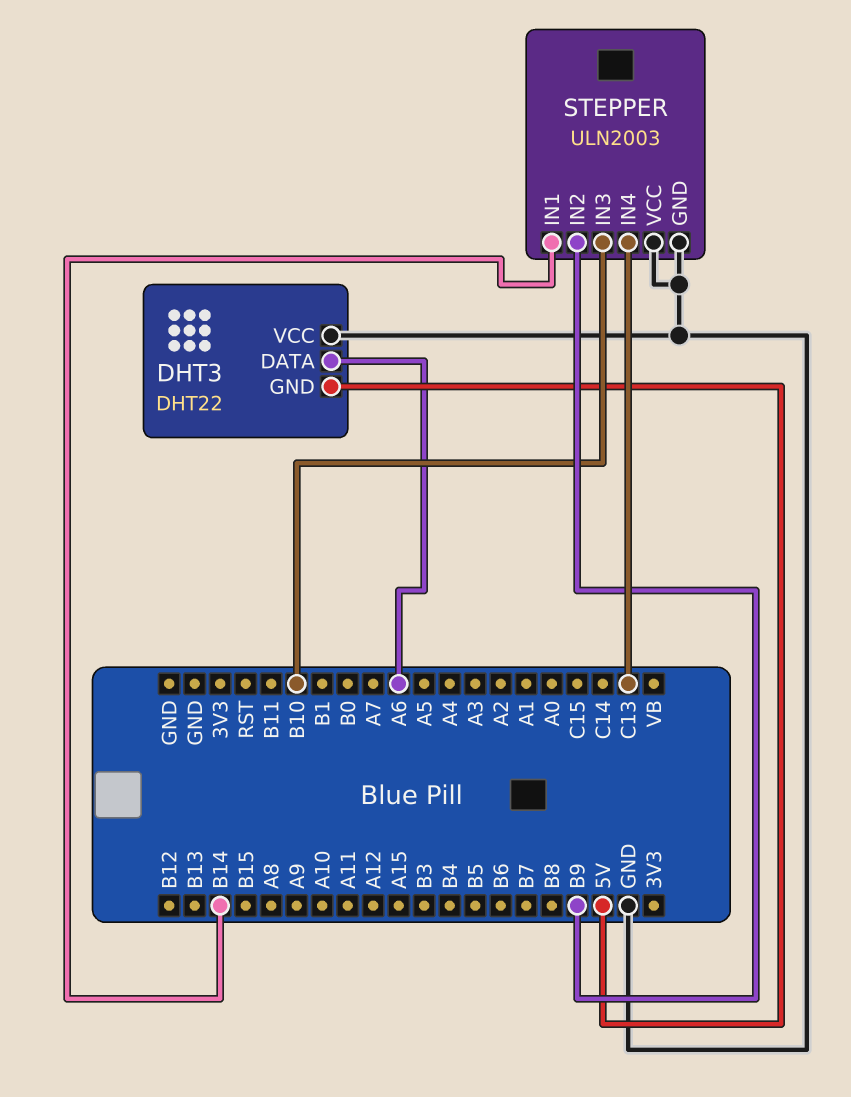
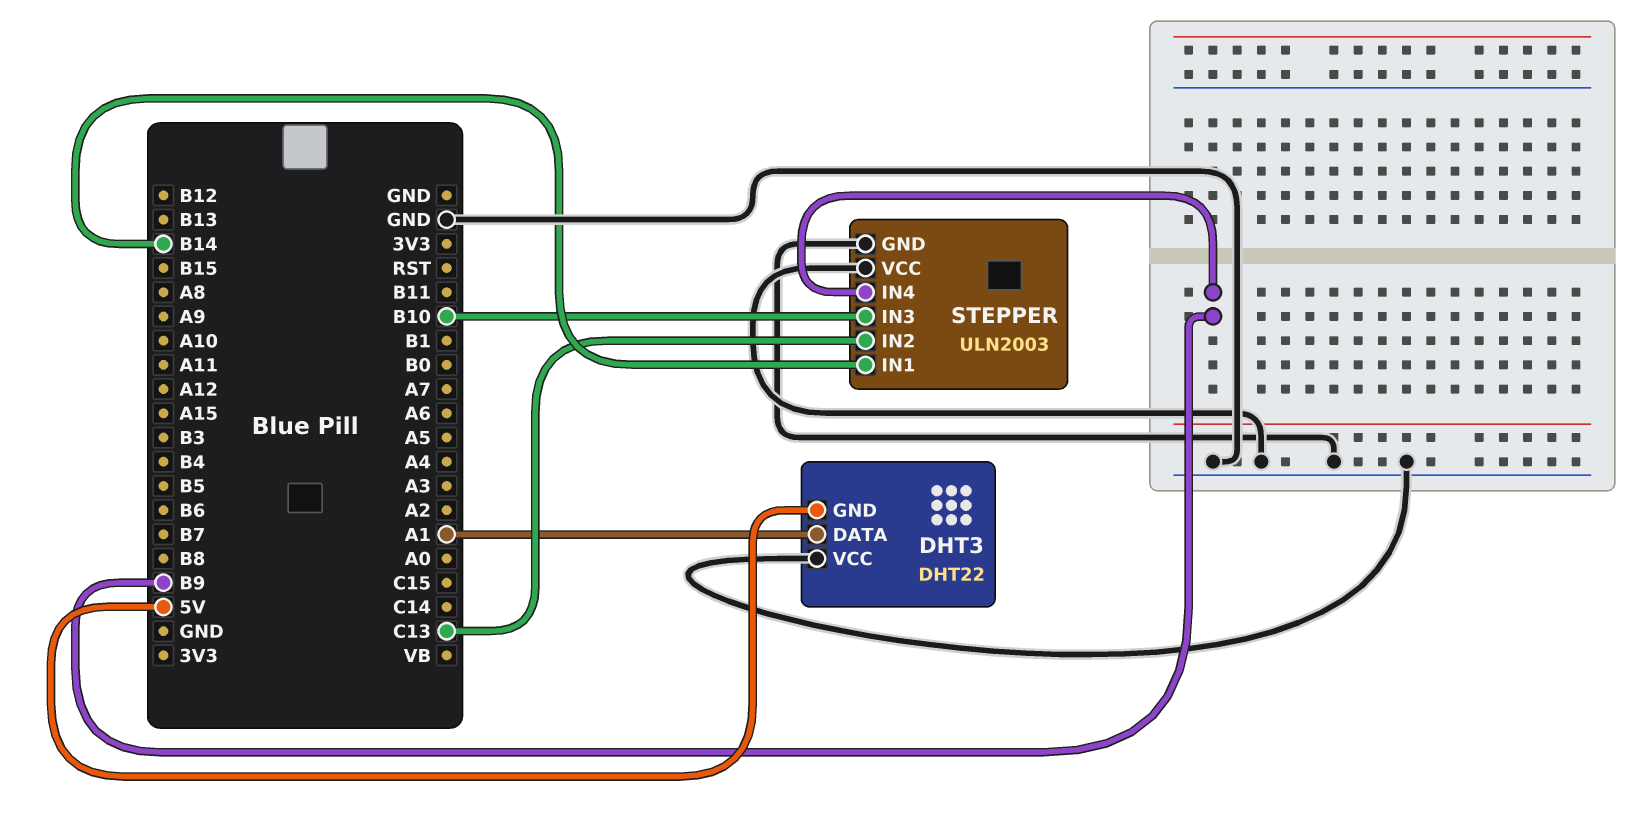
DHT3 pin DATA: A6 -> A1
STEPPER pin IN2: B9 -> C13
STEPPER pin IN4: C13 -> B9

